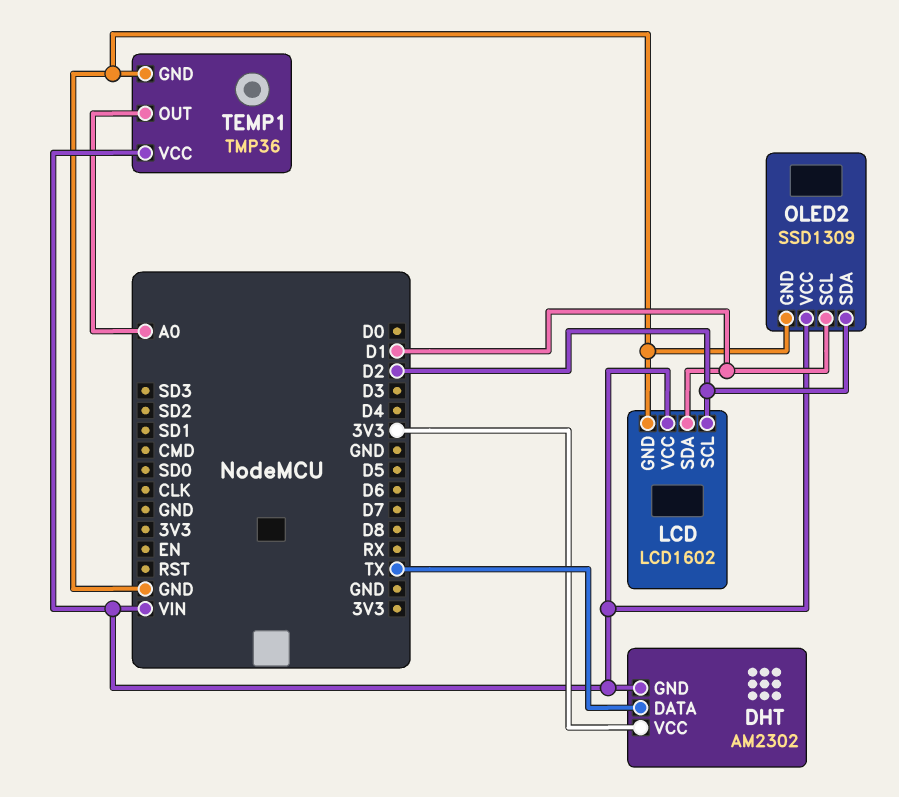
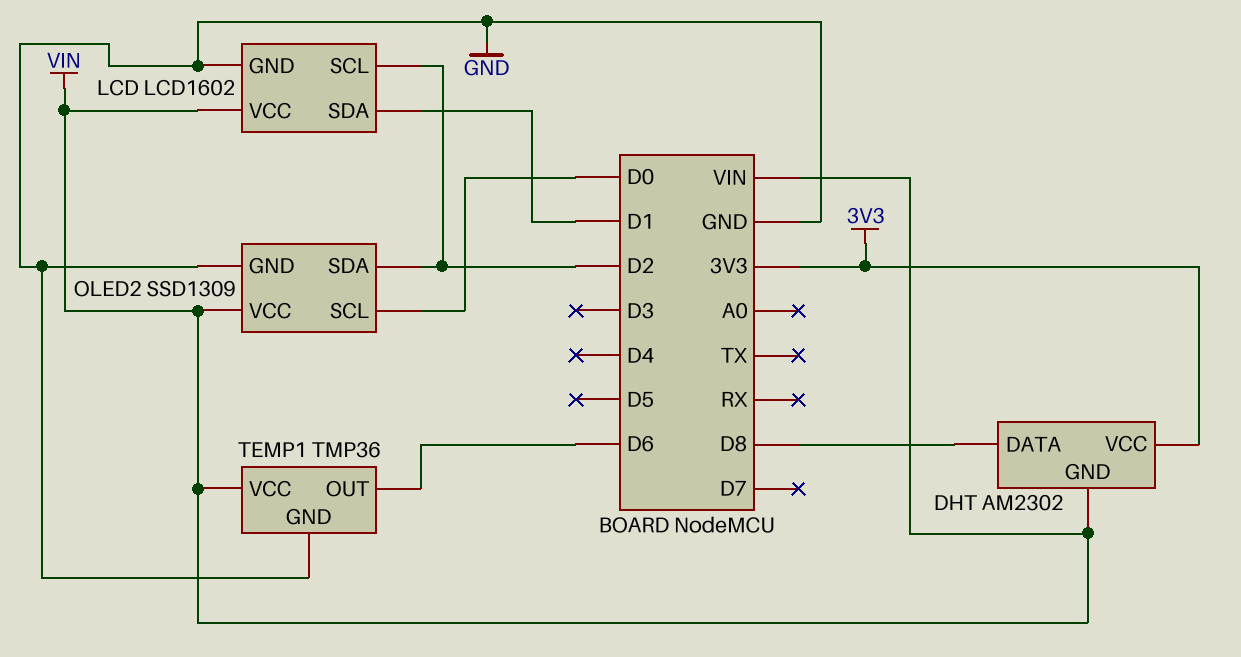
DHT pin DATA: TX -> D8
OLED2 pin SCL: D1 -> D0
TEMP1 pin OUT: A0 -> D6

